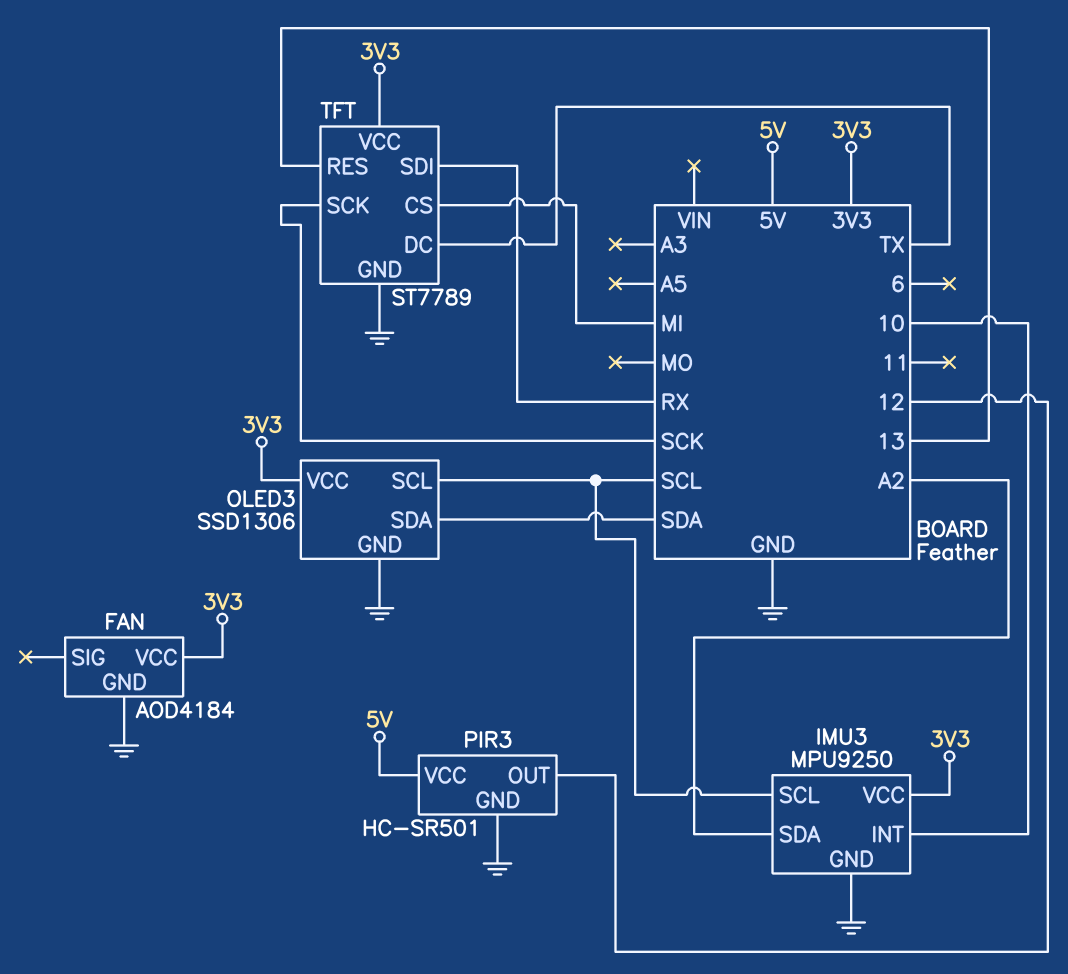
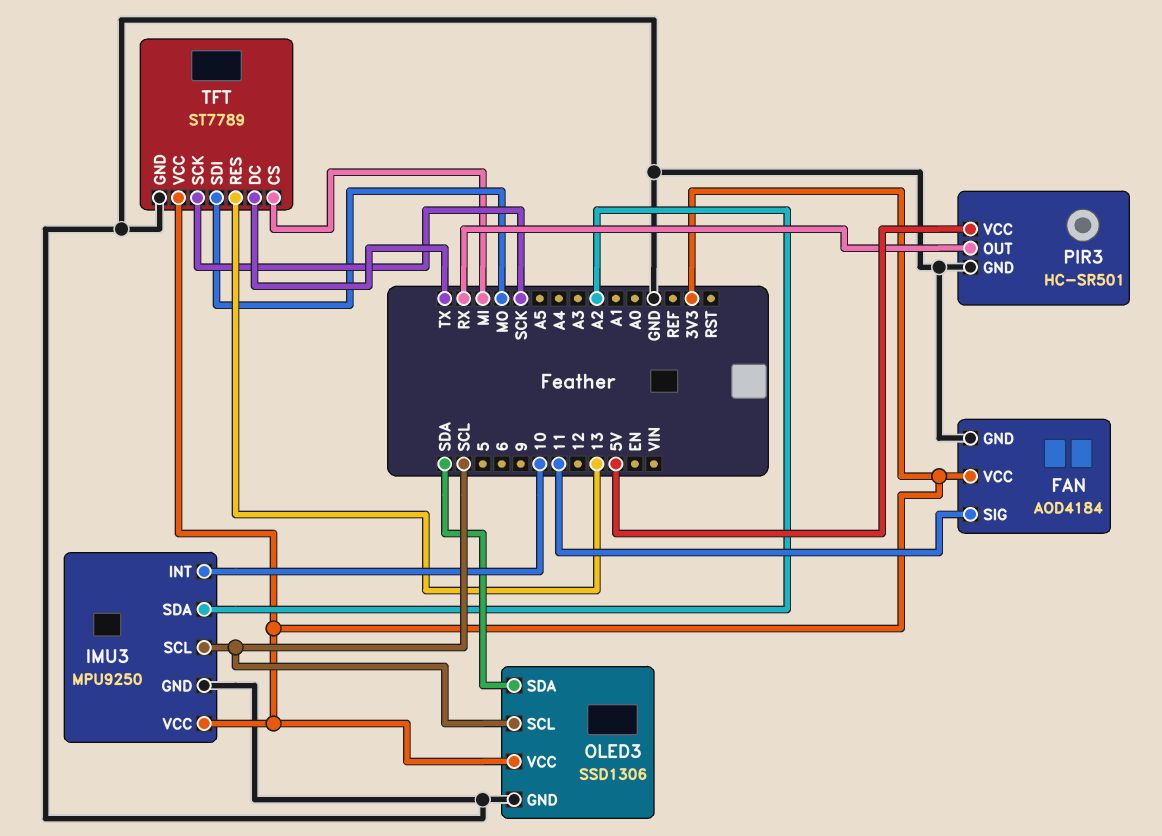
FAN pin SIG: none -> 11
PIR3 pin OUT: 12 -> RX
TFT pin SDI: RX -> MO

